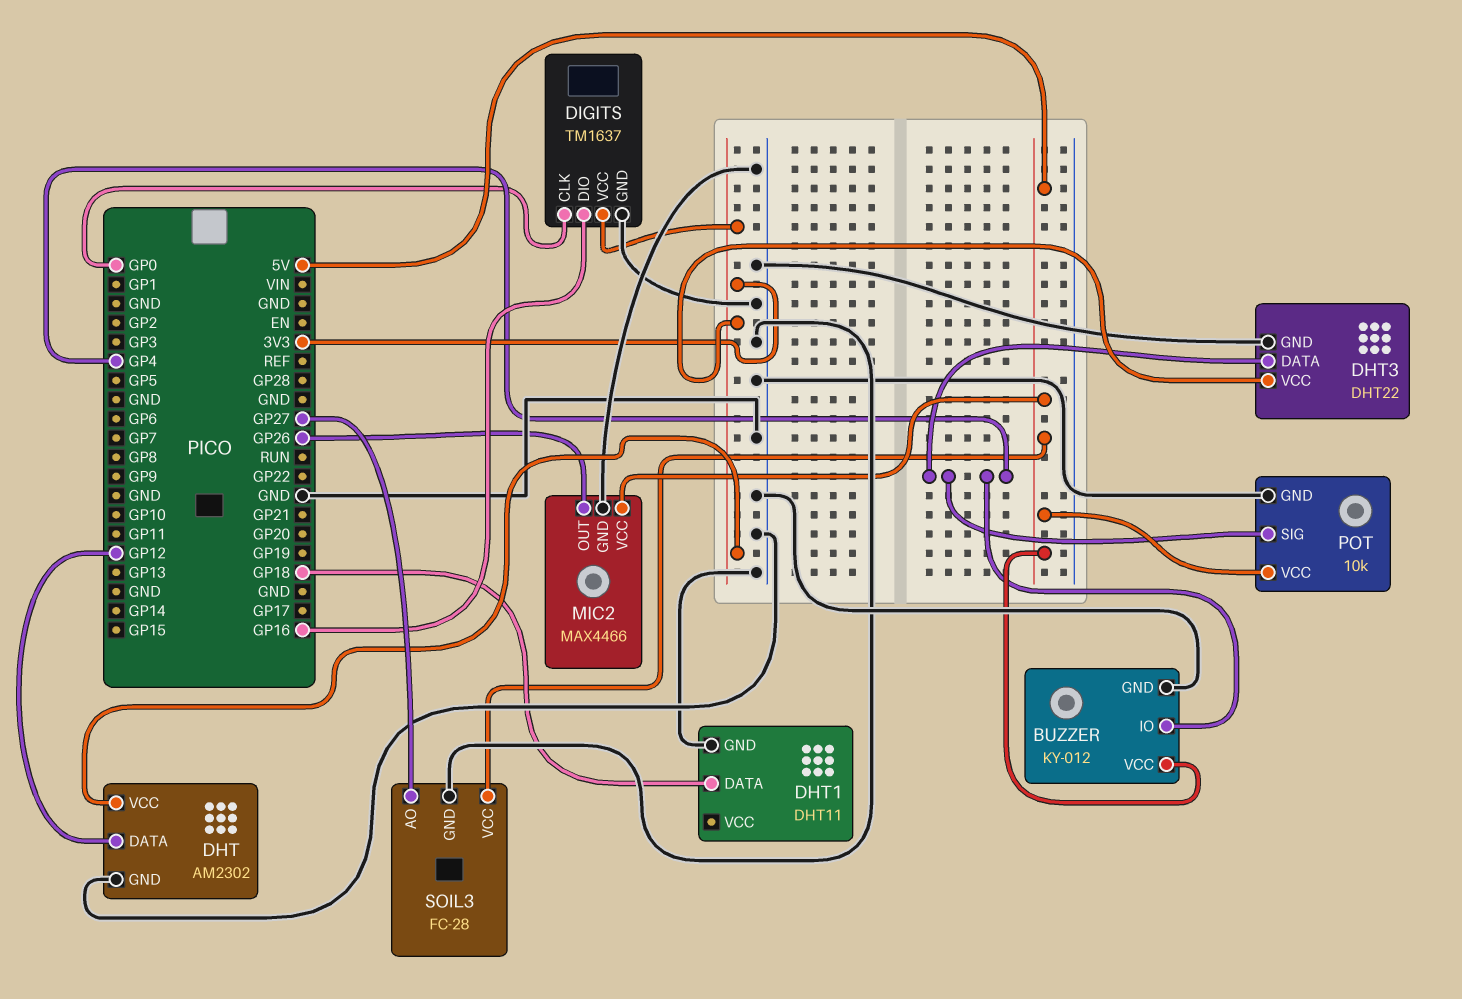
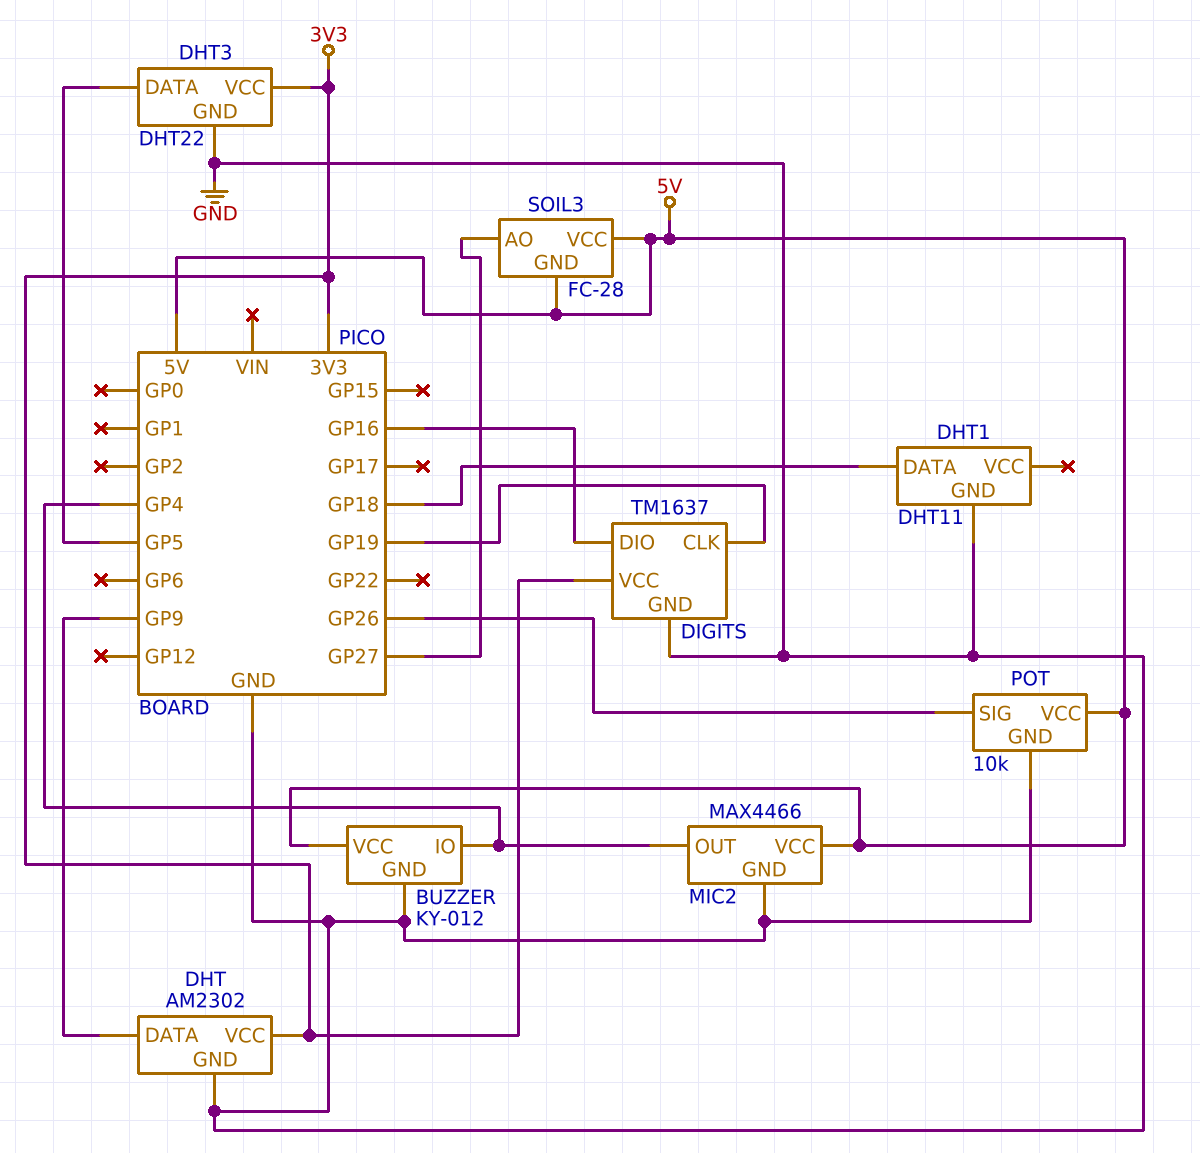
DHT pin DATA: GP12 -> GP9
DHT3 pin DATA: GP4 -> GP5
DIGITS pin CLK: GP0 -> GP19
MIC2 pin OUT: GP26 -> GP4
POT pin SIG: GP4 -> GP26
SOIL3 pin GND: GND -> 5V

